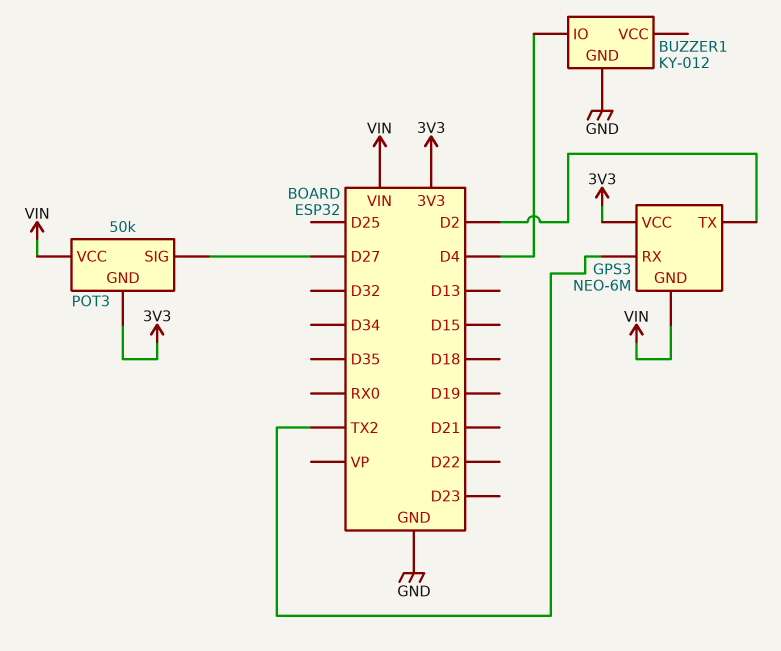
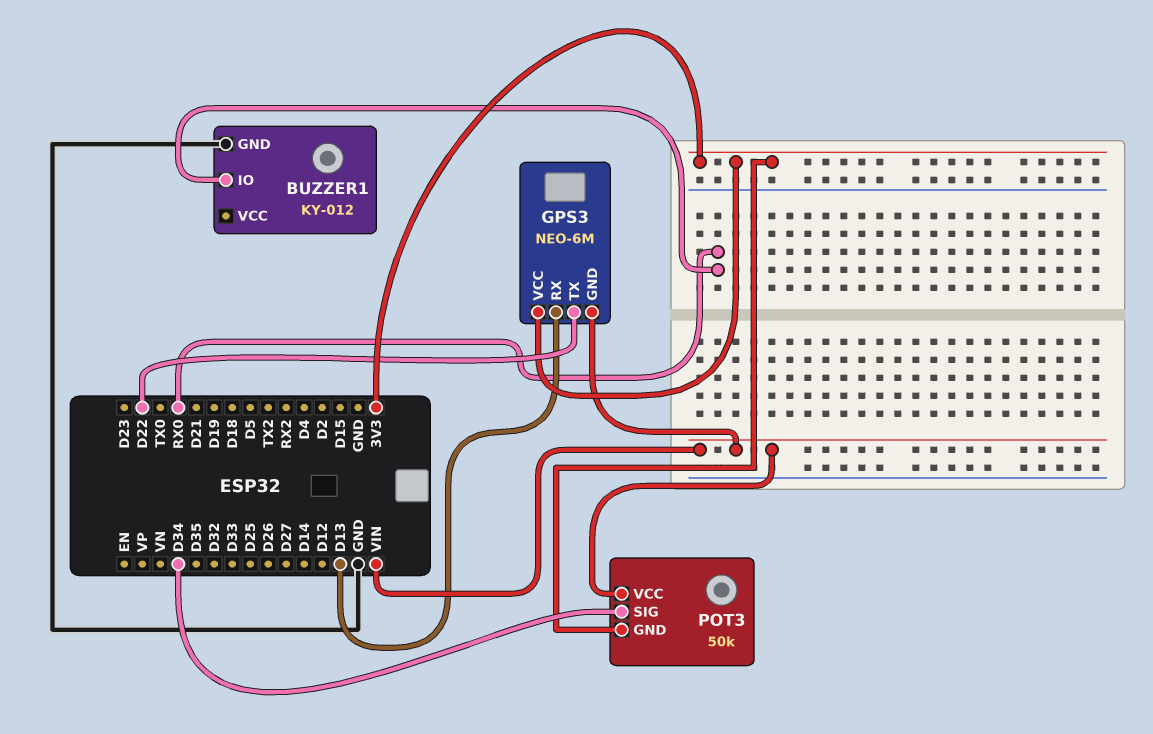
BUZZER1 pin IO: D4 -> RX0
GPS3 pin RX: TX2 -> D13
GPS3 pin TX: D2 -> D22
POT3 pin SIG: D27 -> D34

